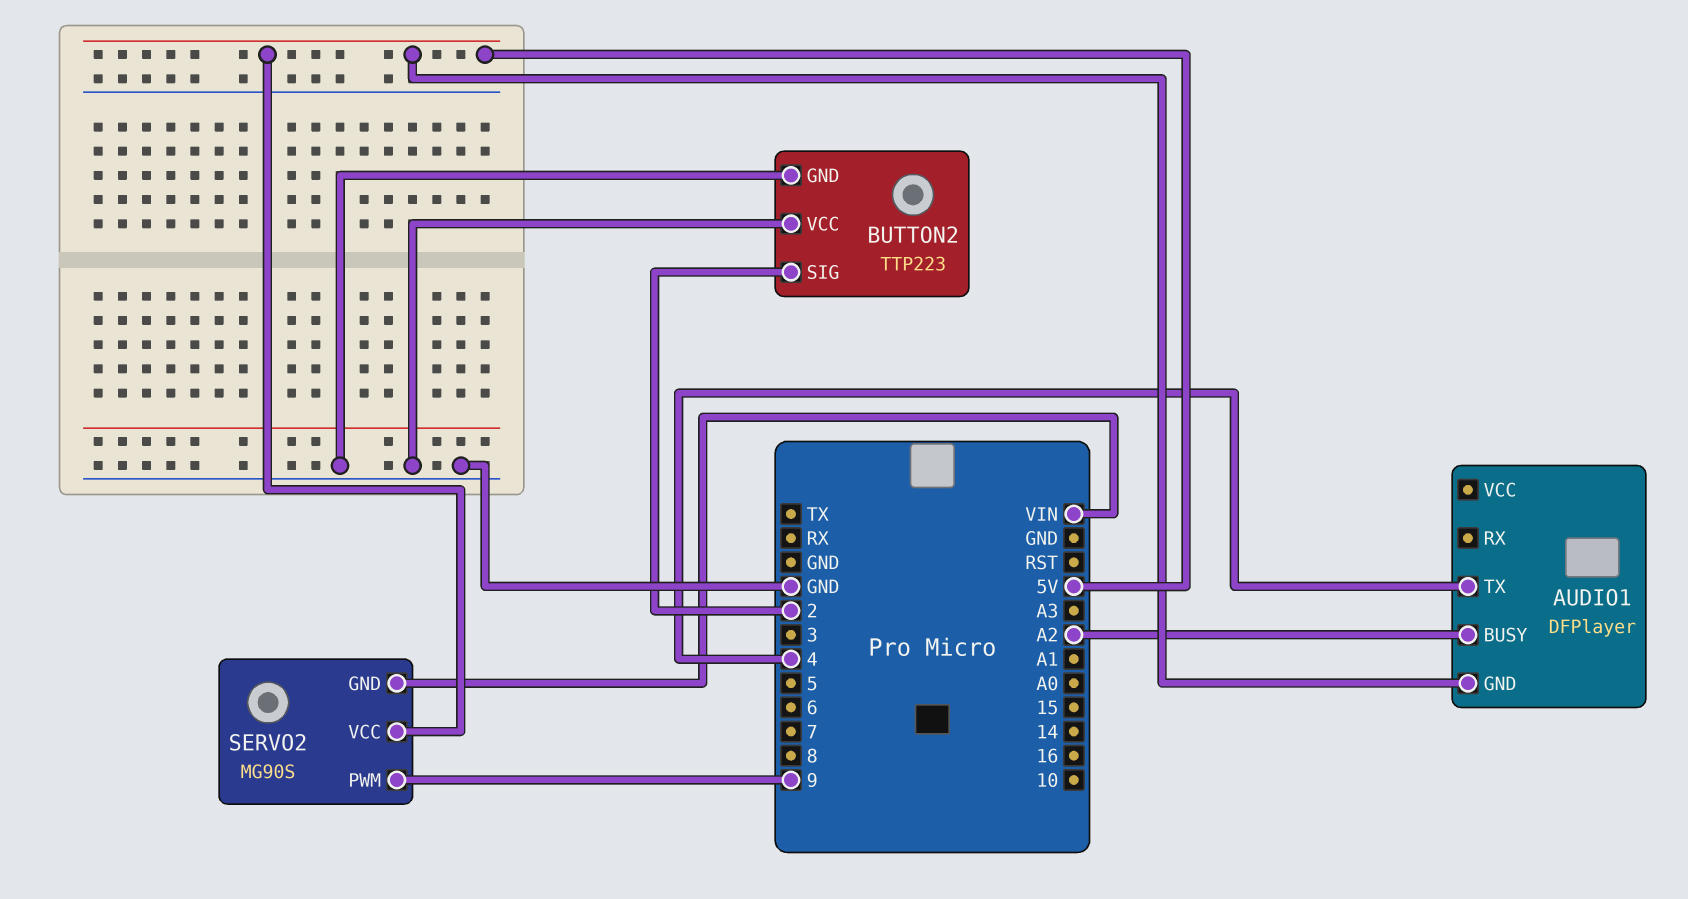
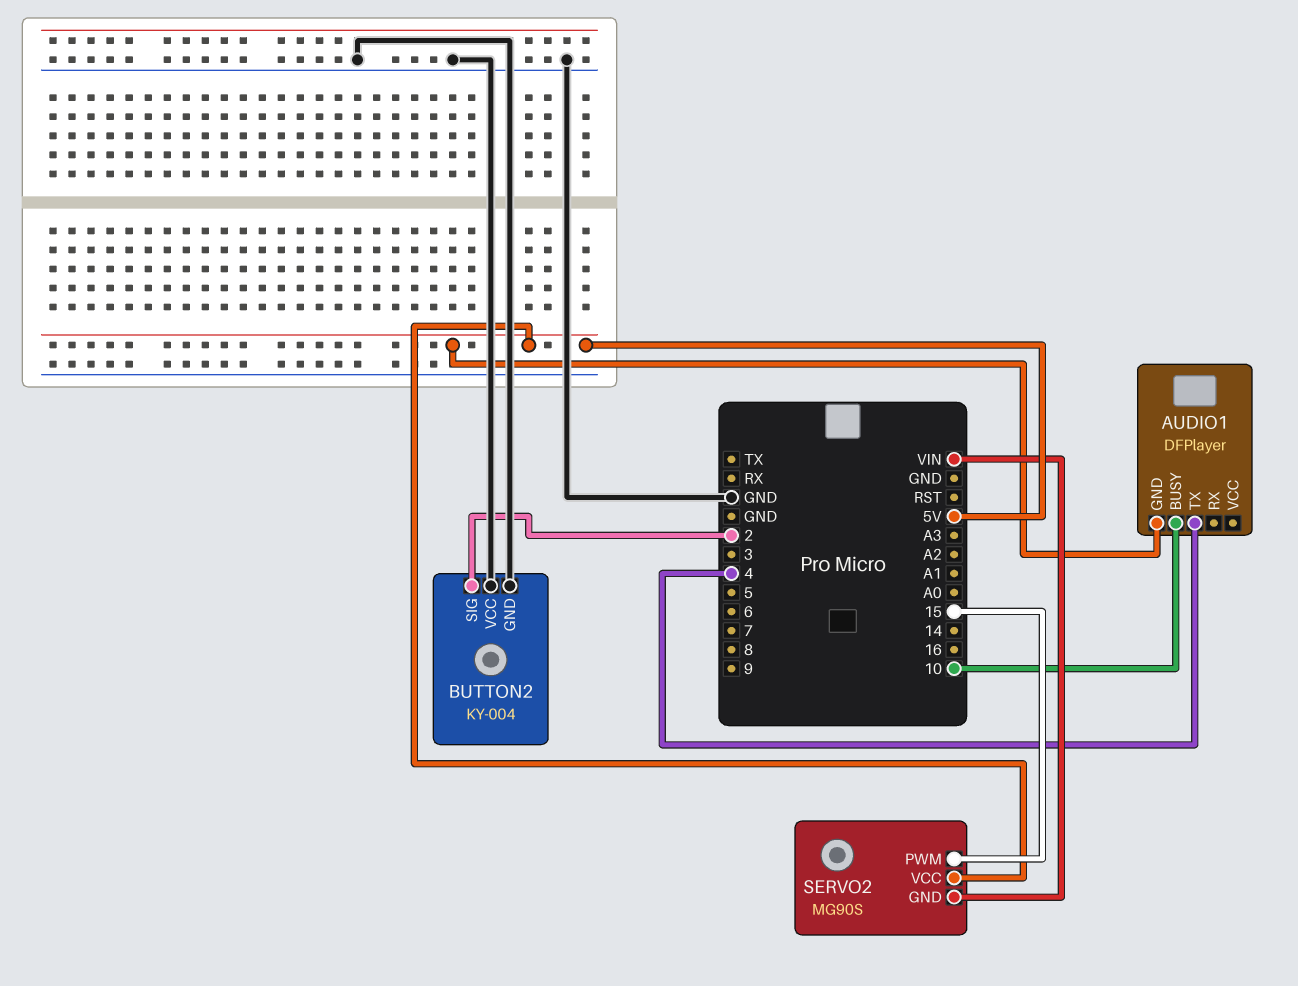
AUDIO1 pin BUSY: A2 -> 10
BUTTON2: TTP223 -> KY-004
SERVO2 pin PWM: 9 -> 15

